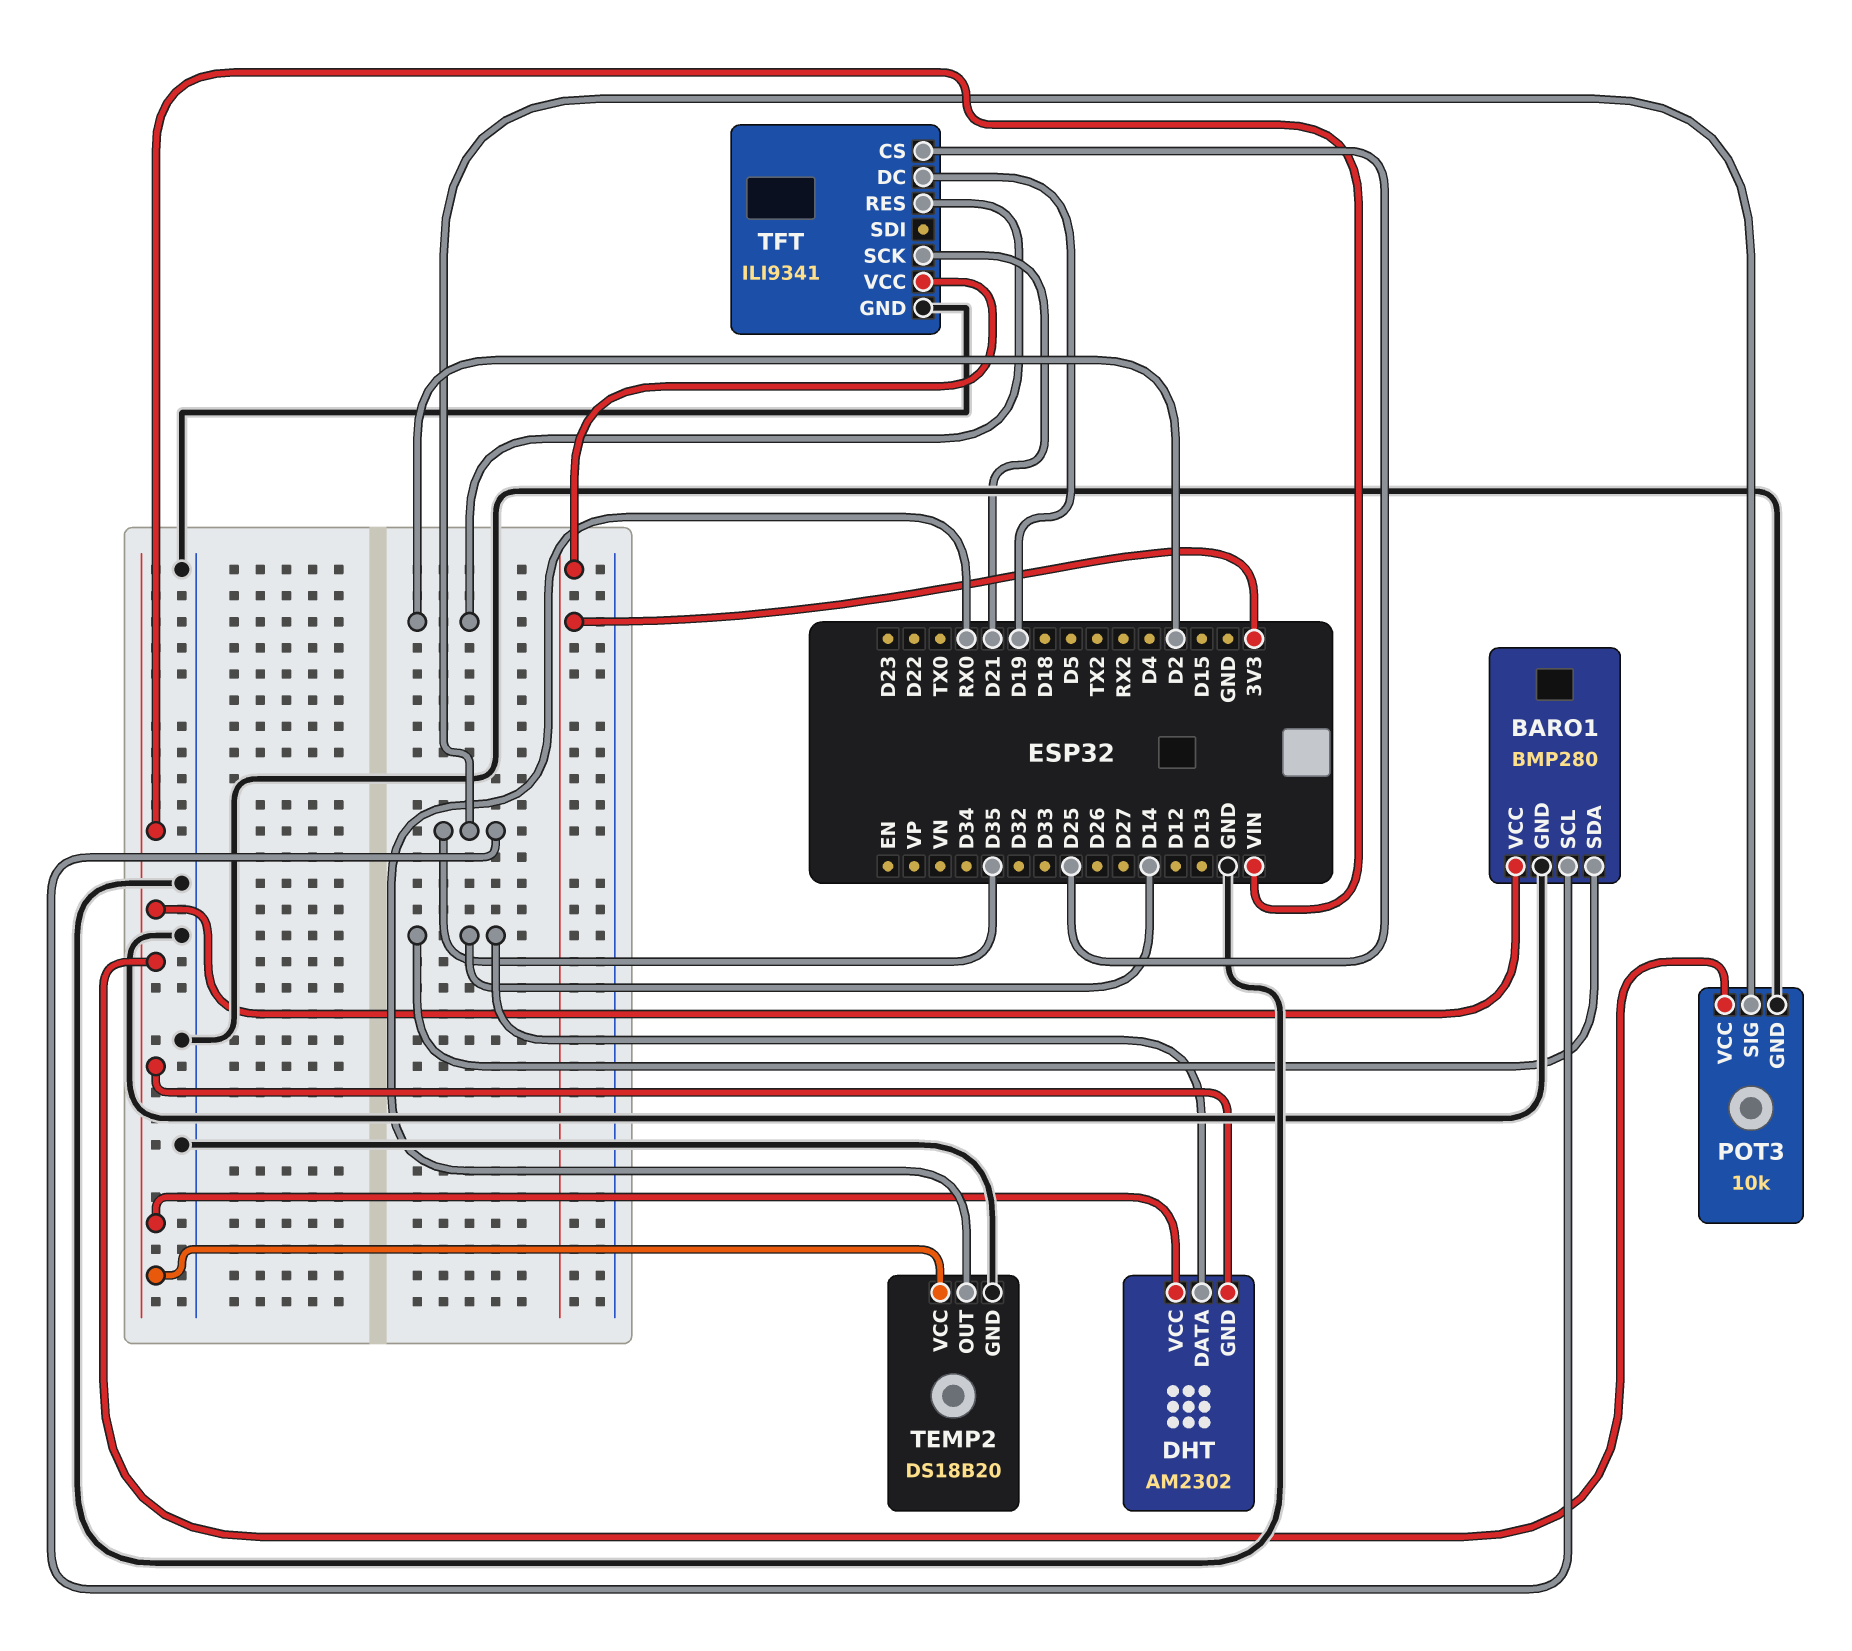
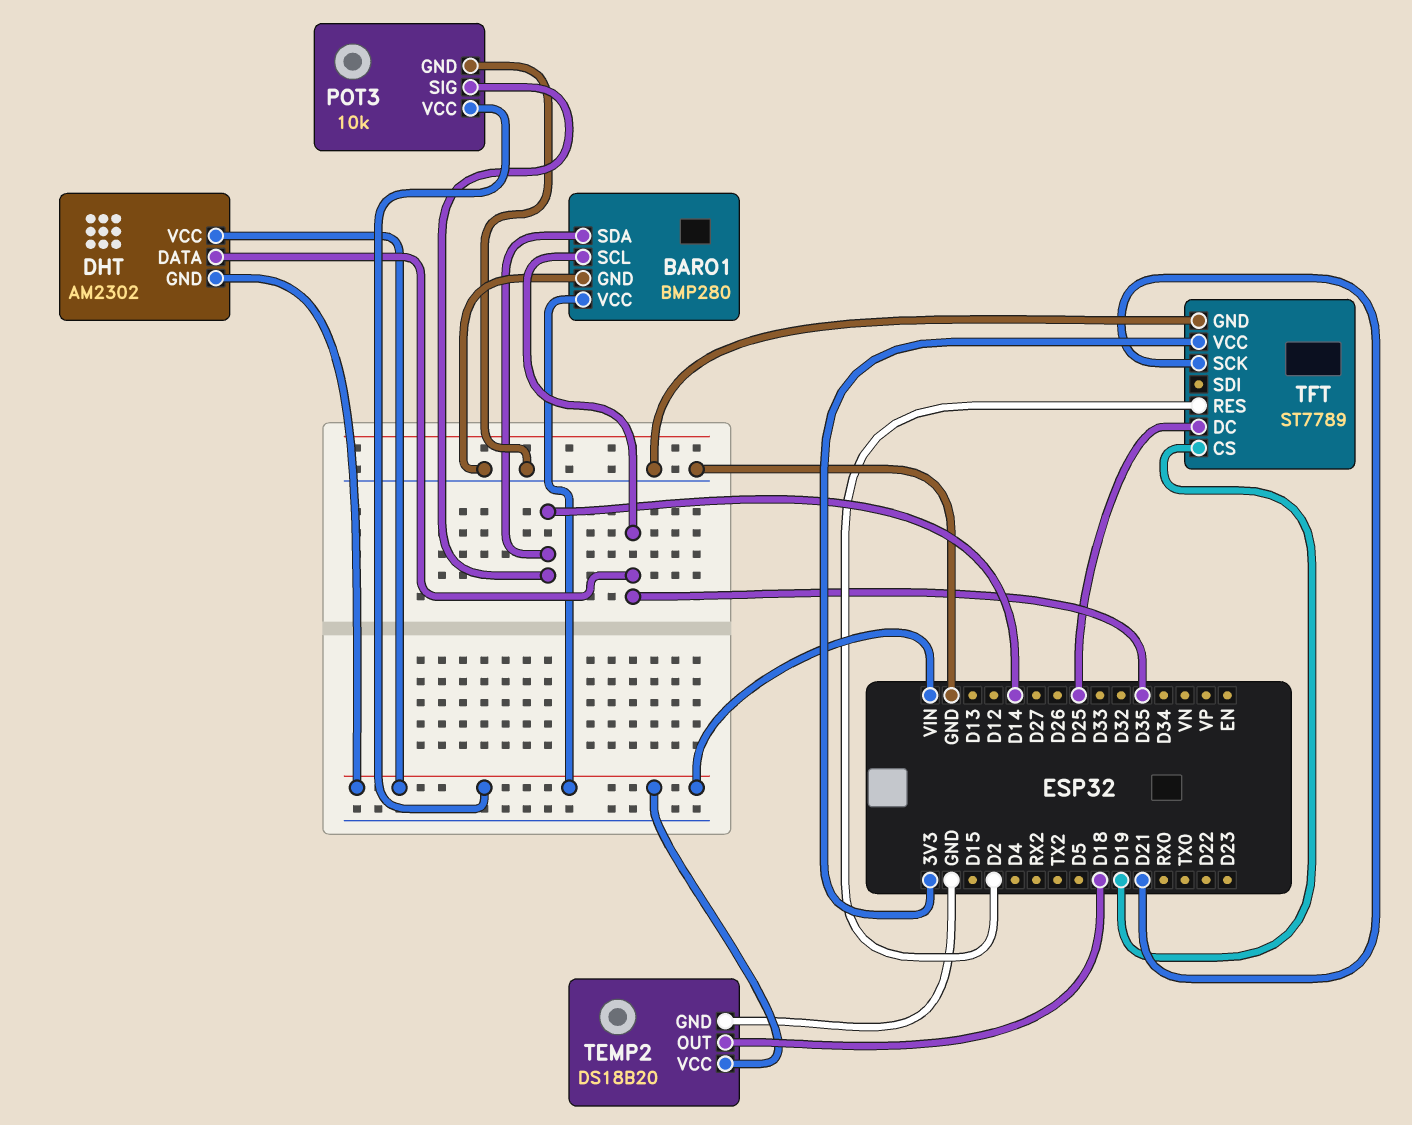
DHT pin DATA: D14 -> D35
POT3 pin SIG: D35 -> D14
TEMP2 pin OUT: RX0 -> D18
TFT: ILI9341 -> ST7789
TFT pin CS: D25 -> D19
TFT pin DC: D19 -> D25

